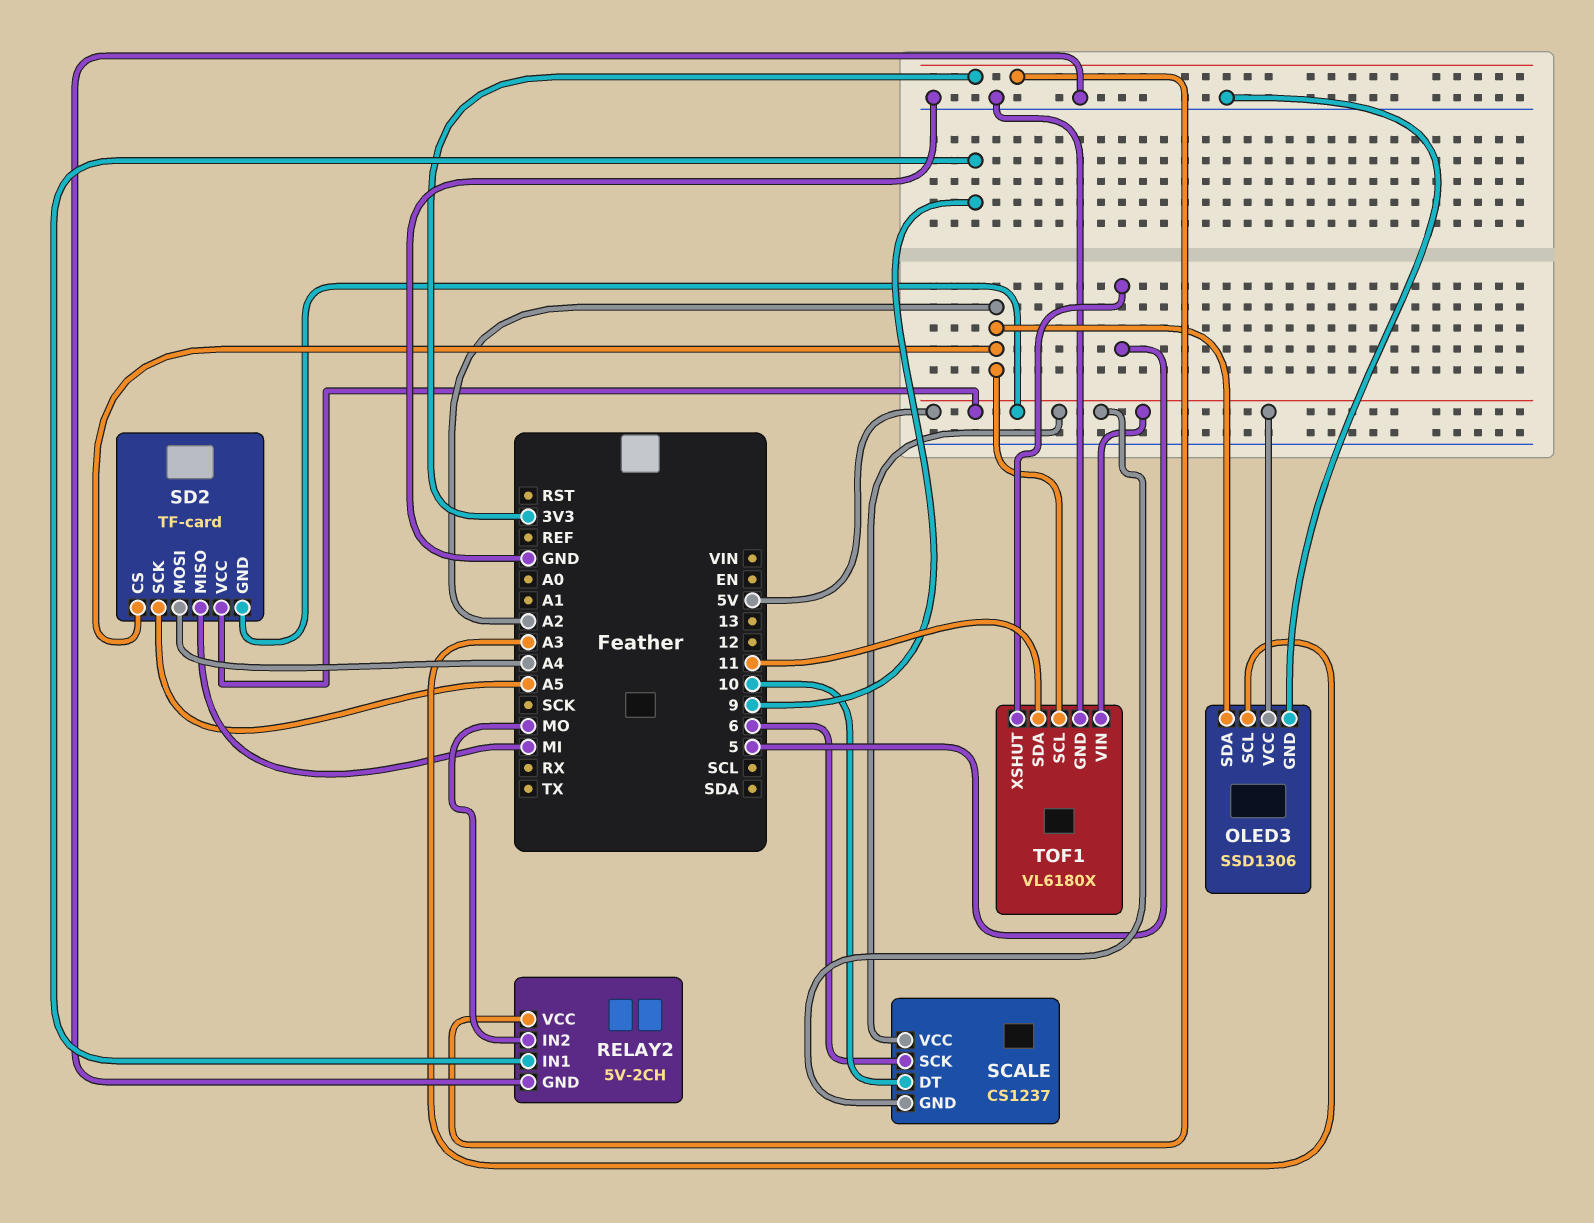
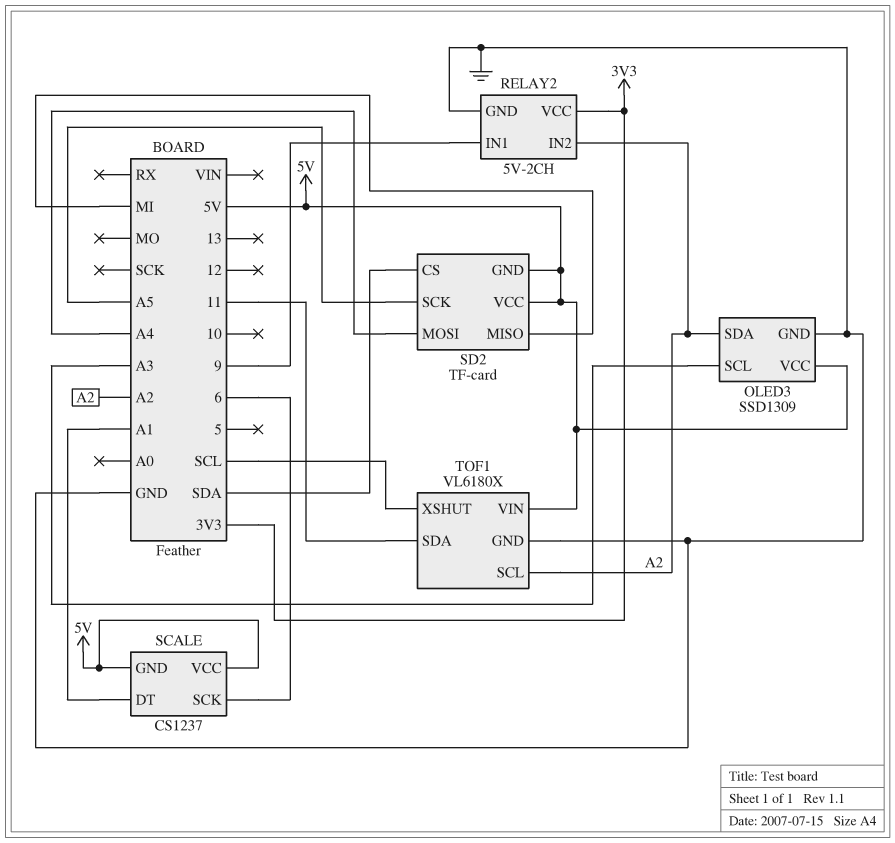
OLED3: SSD1306 -> SSD1309
RELAY2 pin IN2: MO -> A2
SCALE pin DT: 10 -> A1
SD2 pin CS: A2 -> SDA
TOF1 pin XSHUT: 5 -> SCL

